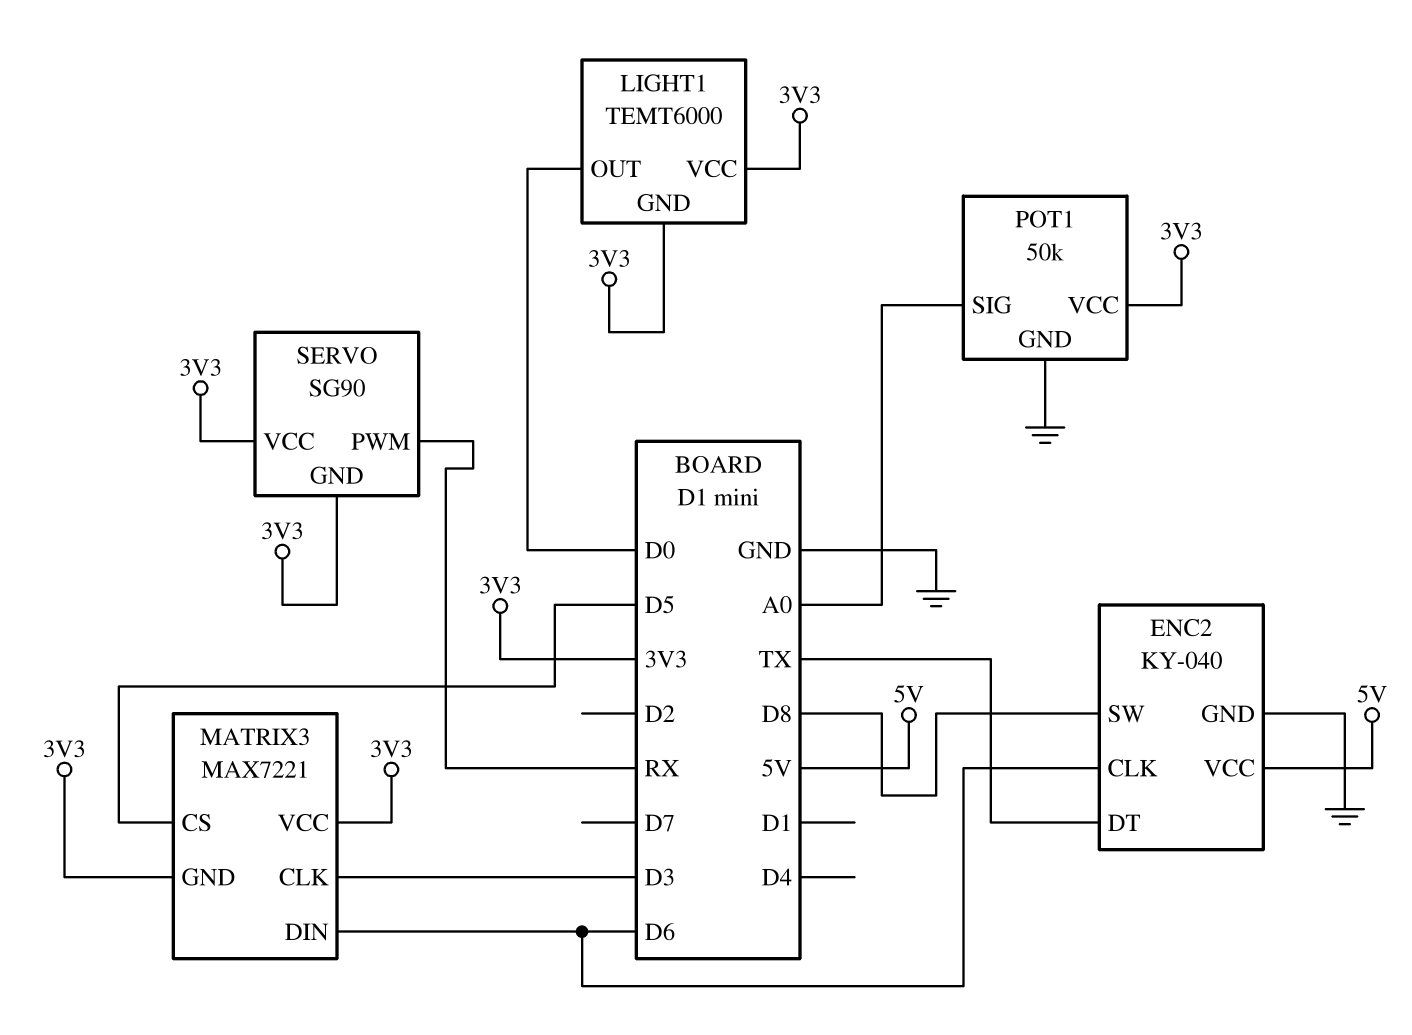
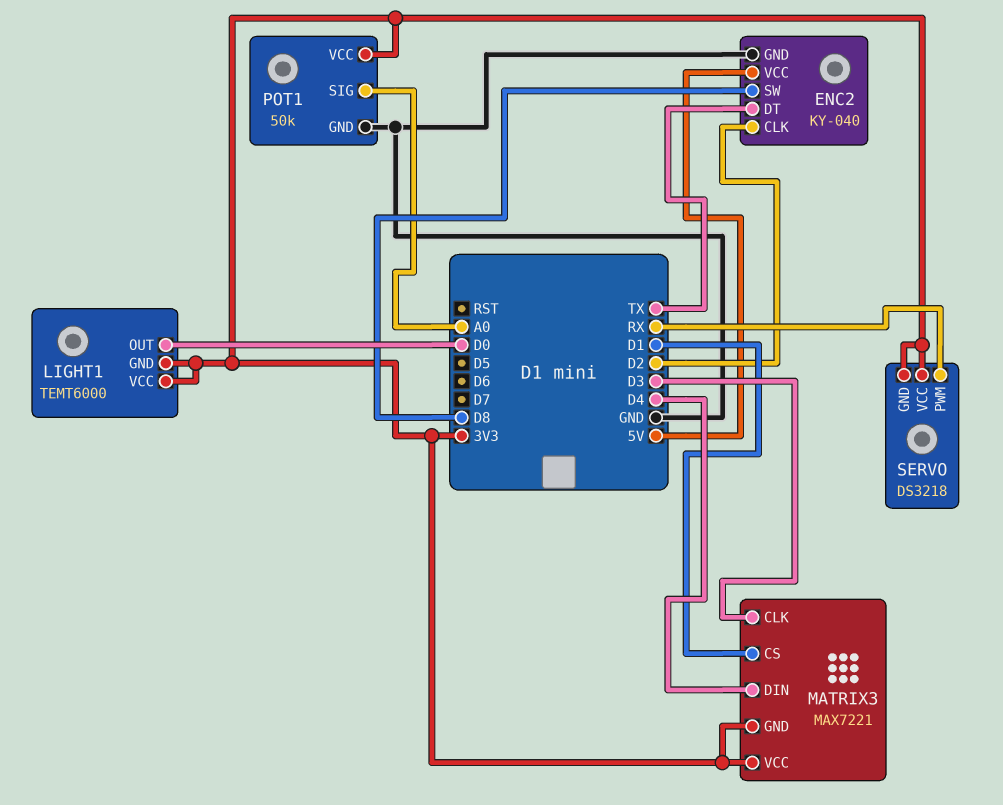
ENC2 pin CLK: D6 -> D2
MATRIX3 pin CS: D5 -> D1
MATRIX3 pin DIN: D6 -> D4
SERVO: SG90 -> DS3218

